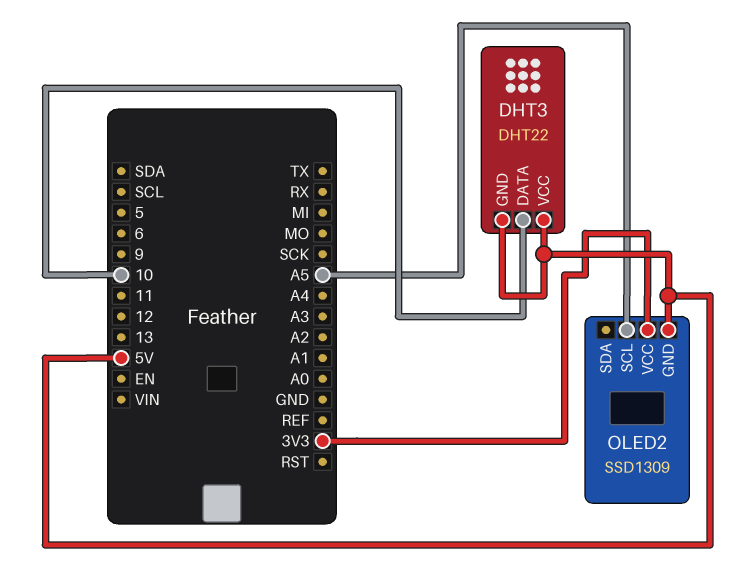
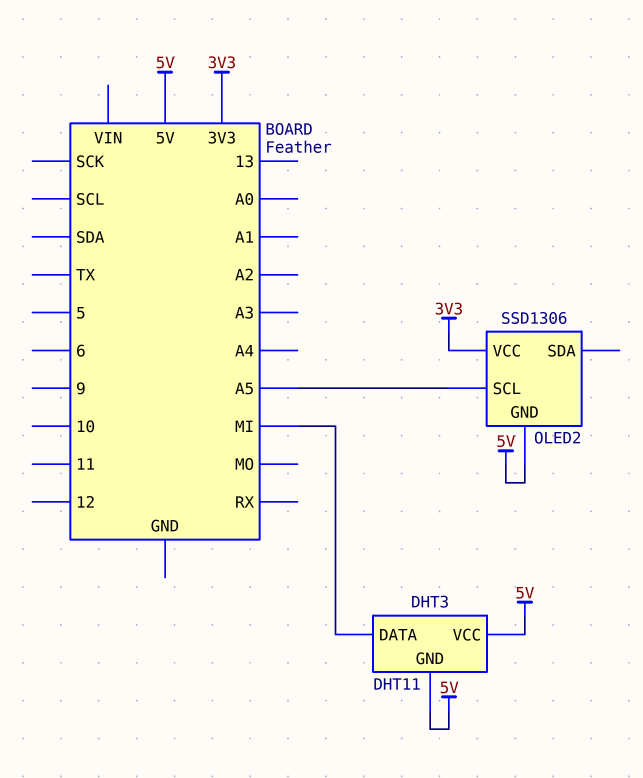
DHT3: DHT22 -> DHT11
DHT3 pin DATA: 10 -> MI
OLED2: SSD1309 -> SSD1306

